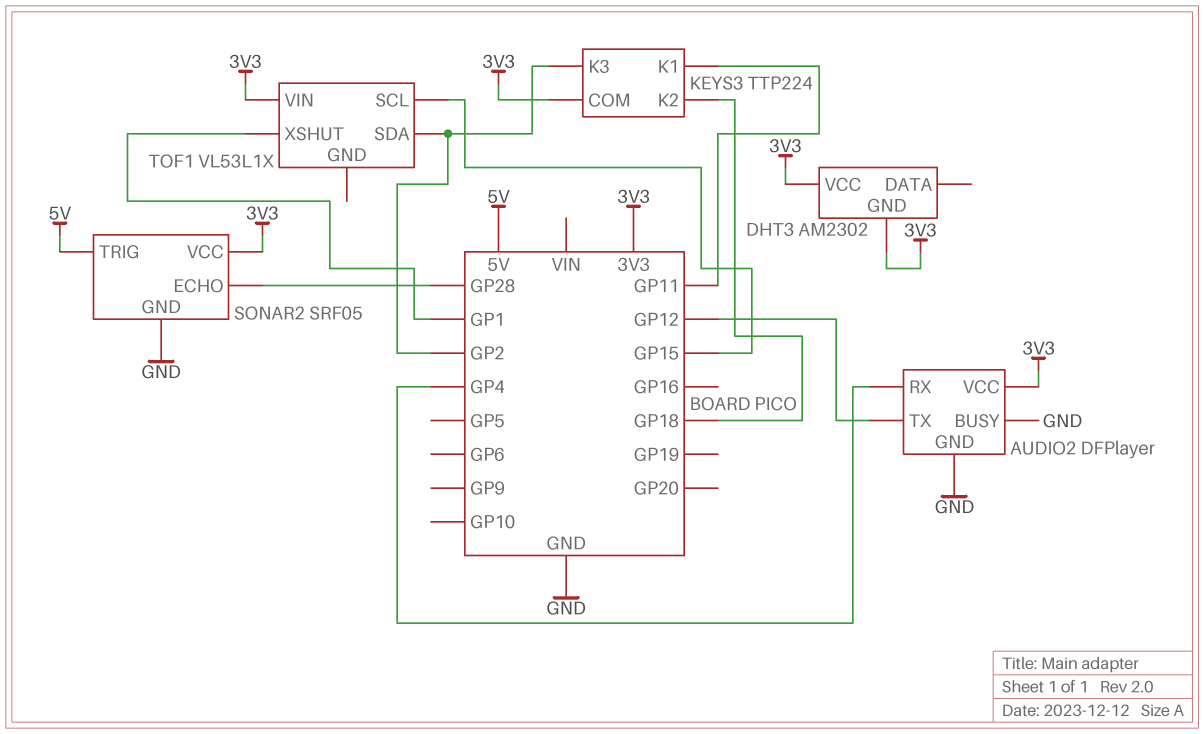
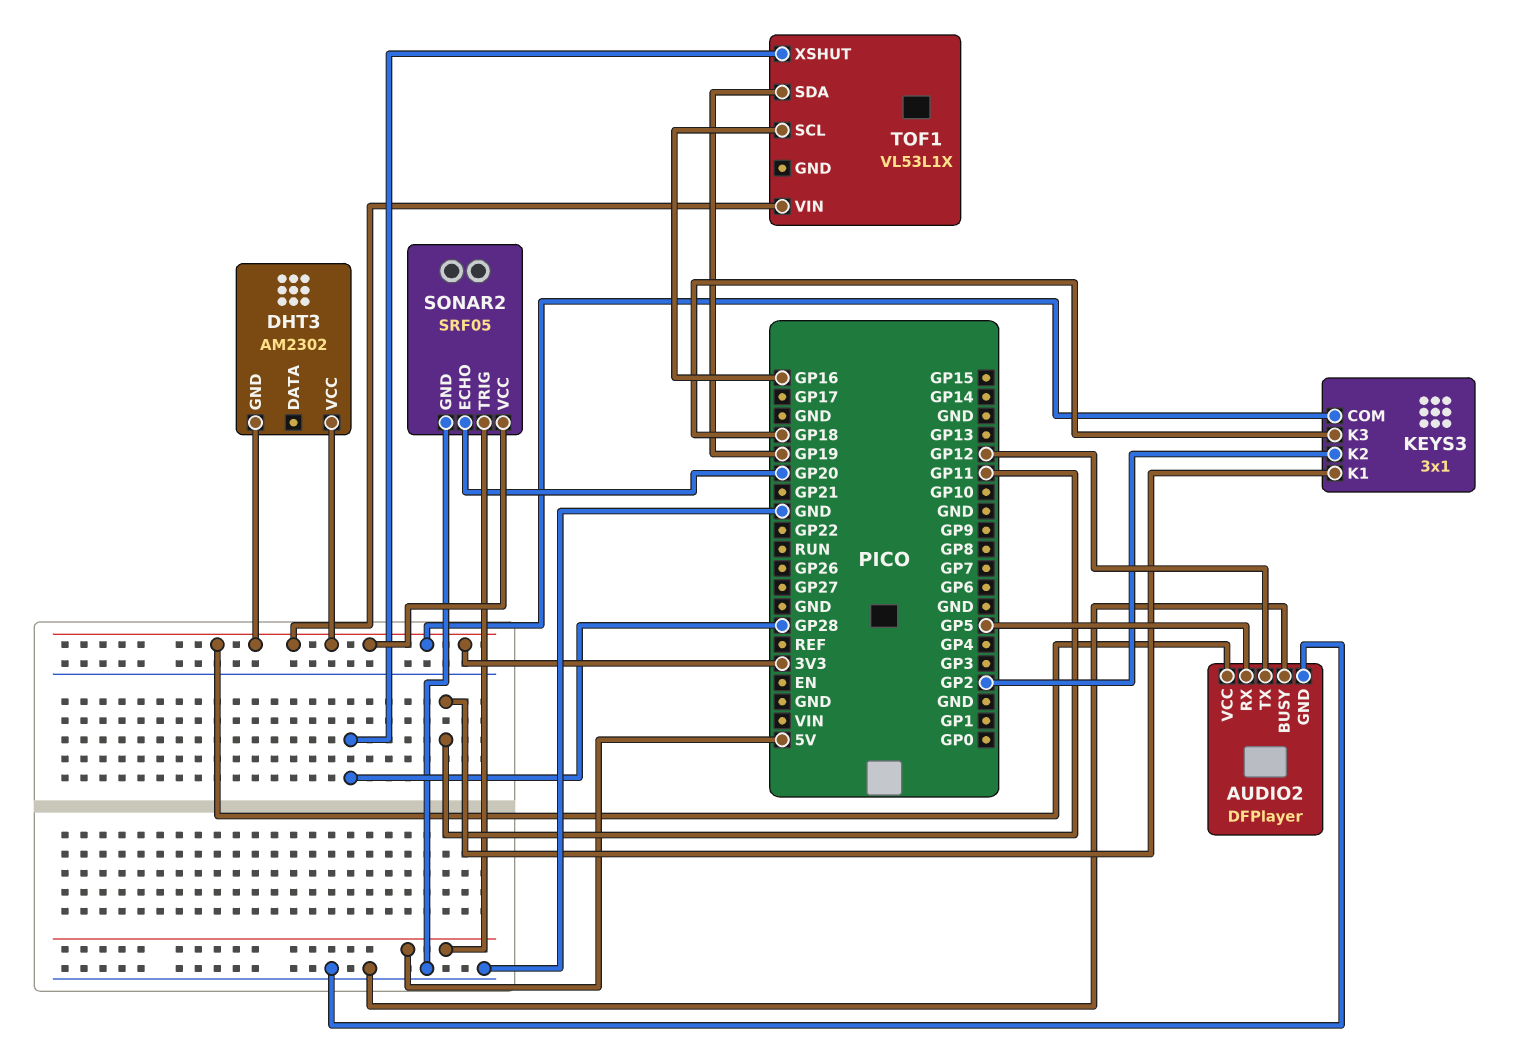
AUDIO2 pin RX: GP4 -> GP5
KEYS3: TTP224 -> 3x1
KEYS3 pin K2: GP18 -> GP2
KEYS3 pin K3: GP2 -> GP18
SONAR2 pin ECHO: GP28 -> GP20
TOF1 pin SCL: GP15 -> GP16
TOF1 pin SDA: GP2 -> GP19
TOF1 pin XSHUT: GP1 -> GP28

